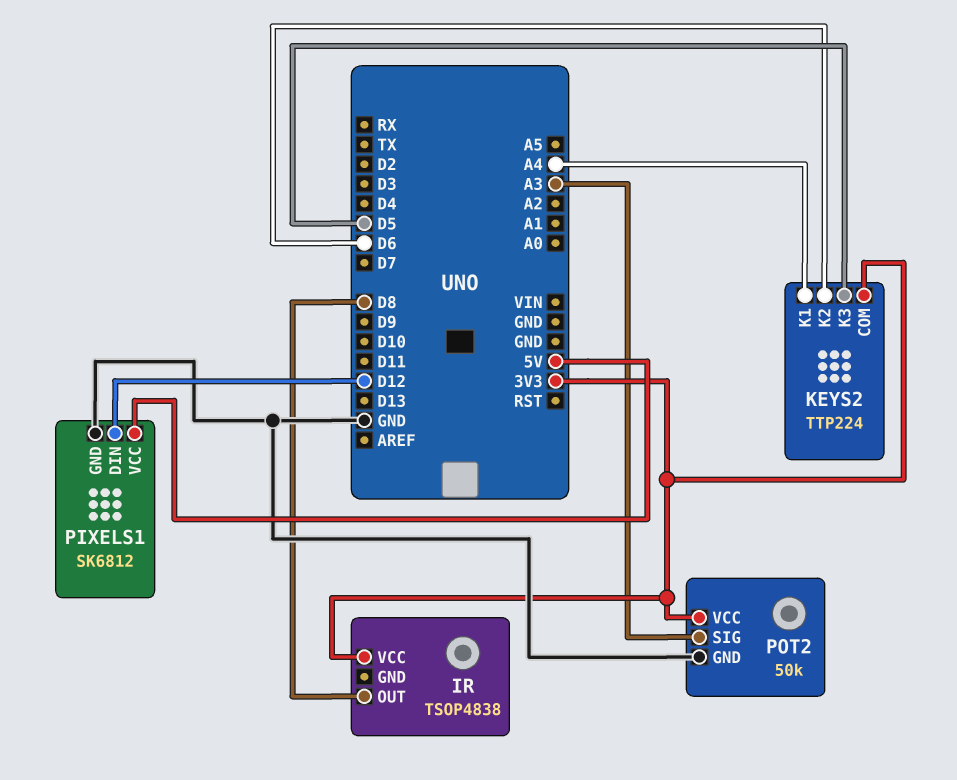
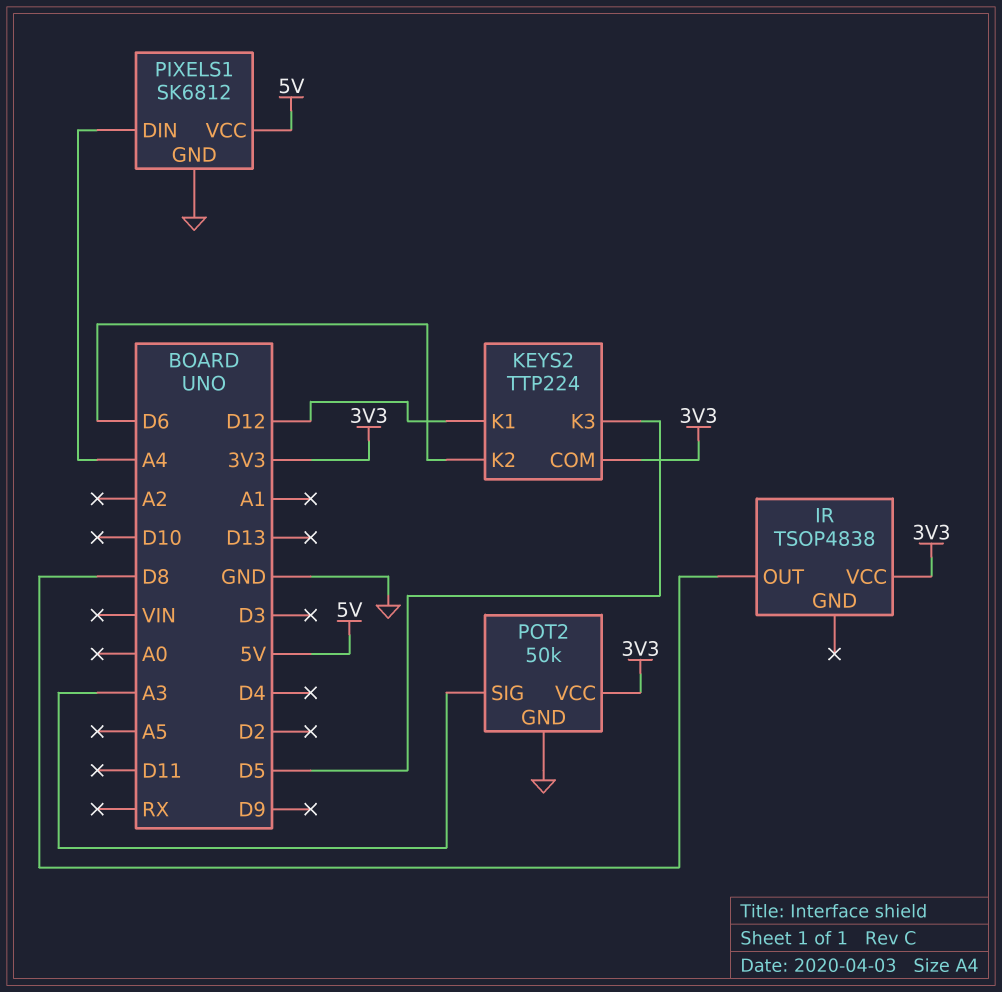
KEYS2 pin K1: A4 -> D12
PIXELS1 pin DIN: D12 -> A4

